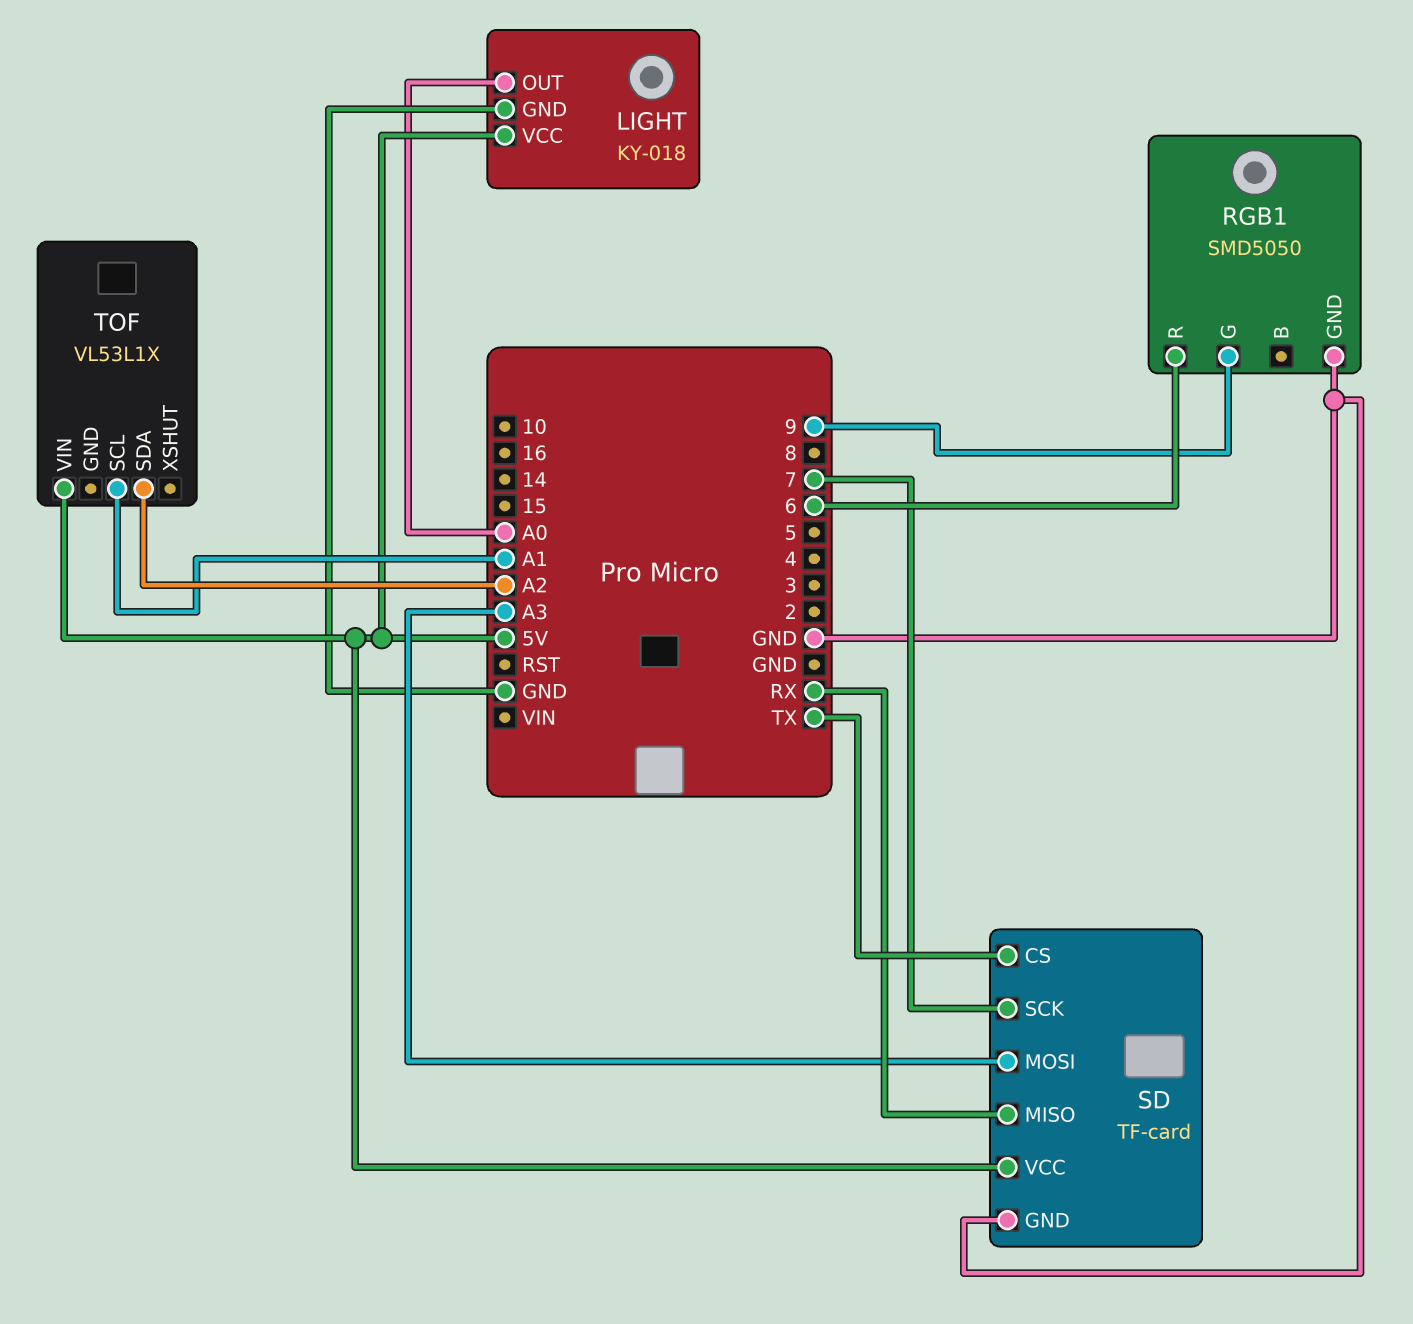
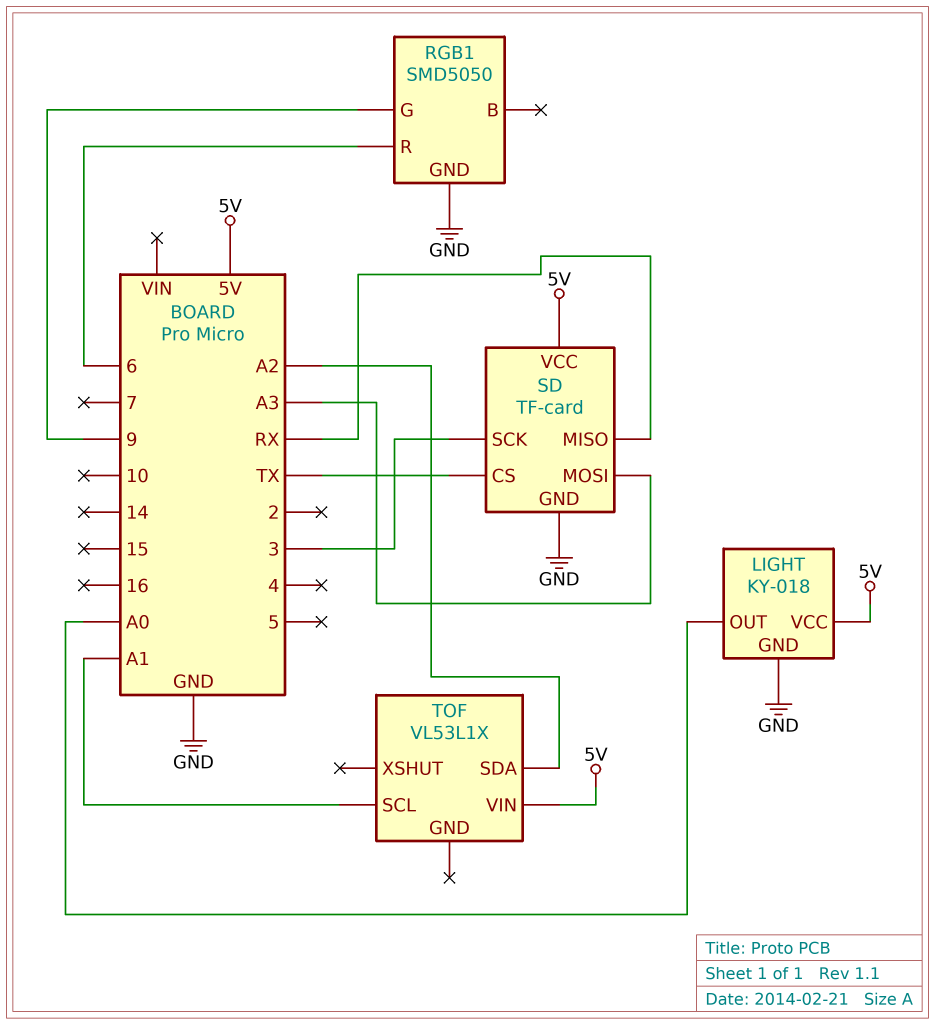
SD pin SCK: 7 -> 3

